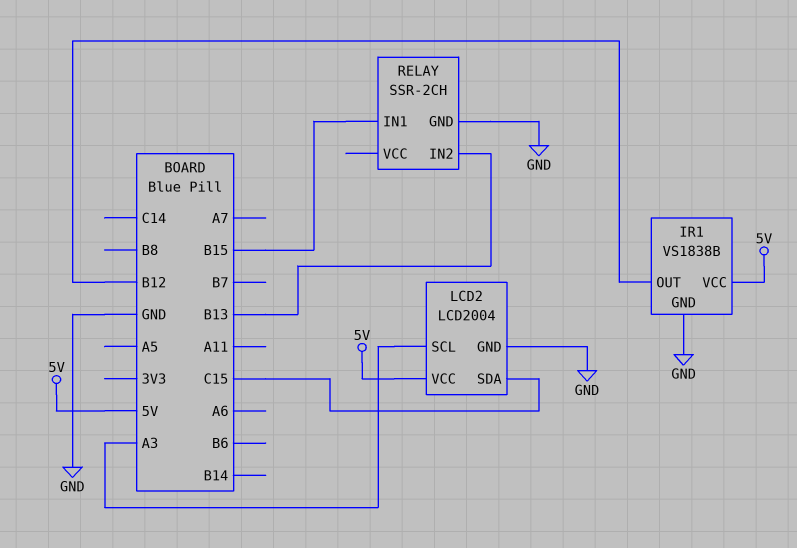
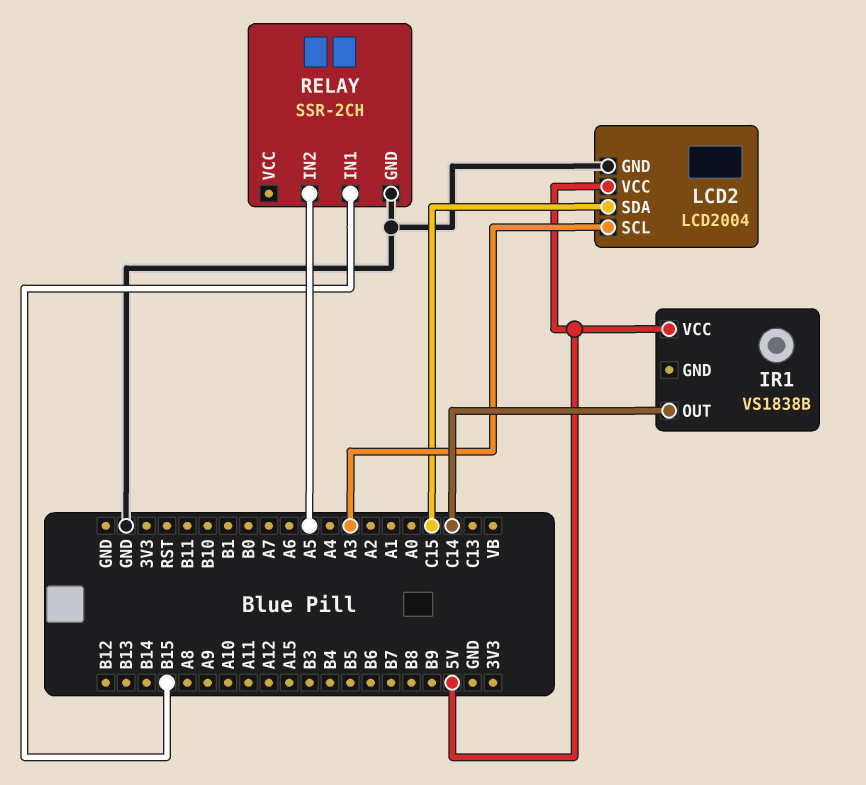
IR1 pin GND: GND -> none
IR1 pin OUT: B12 -> C14
RELAY pin IN2: B13 -> A5

